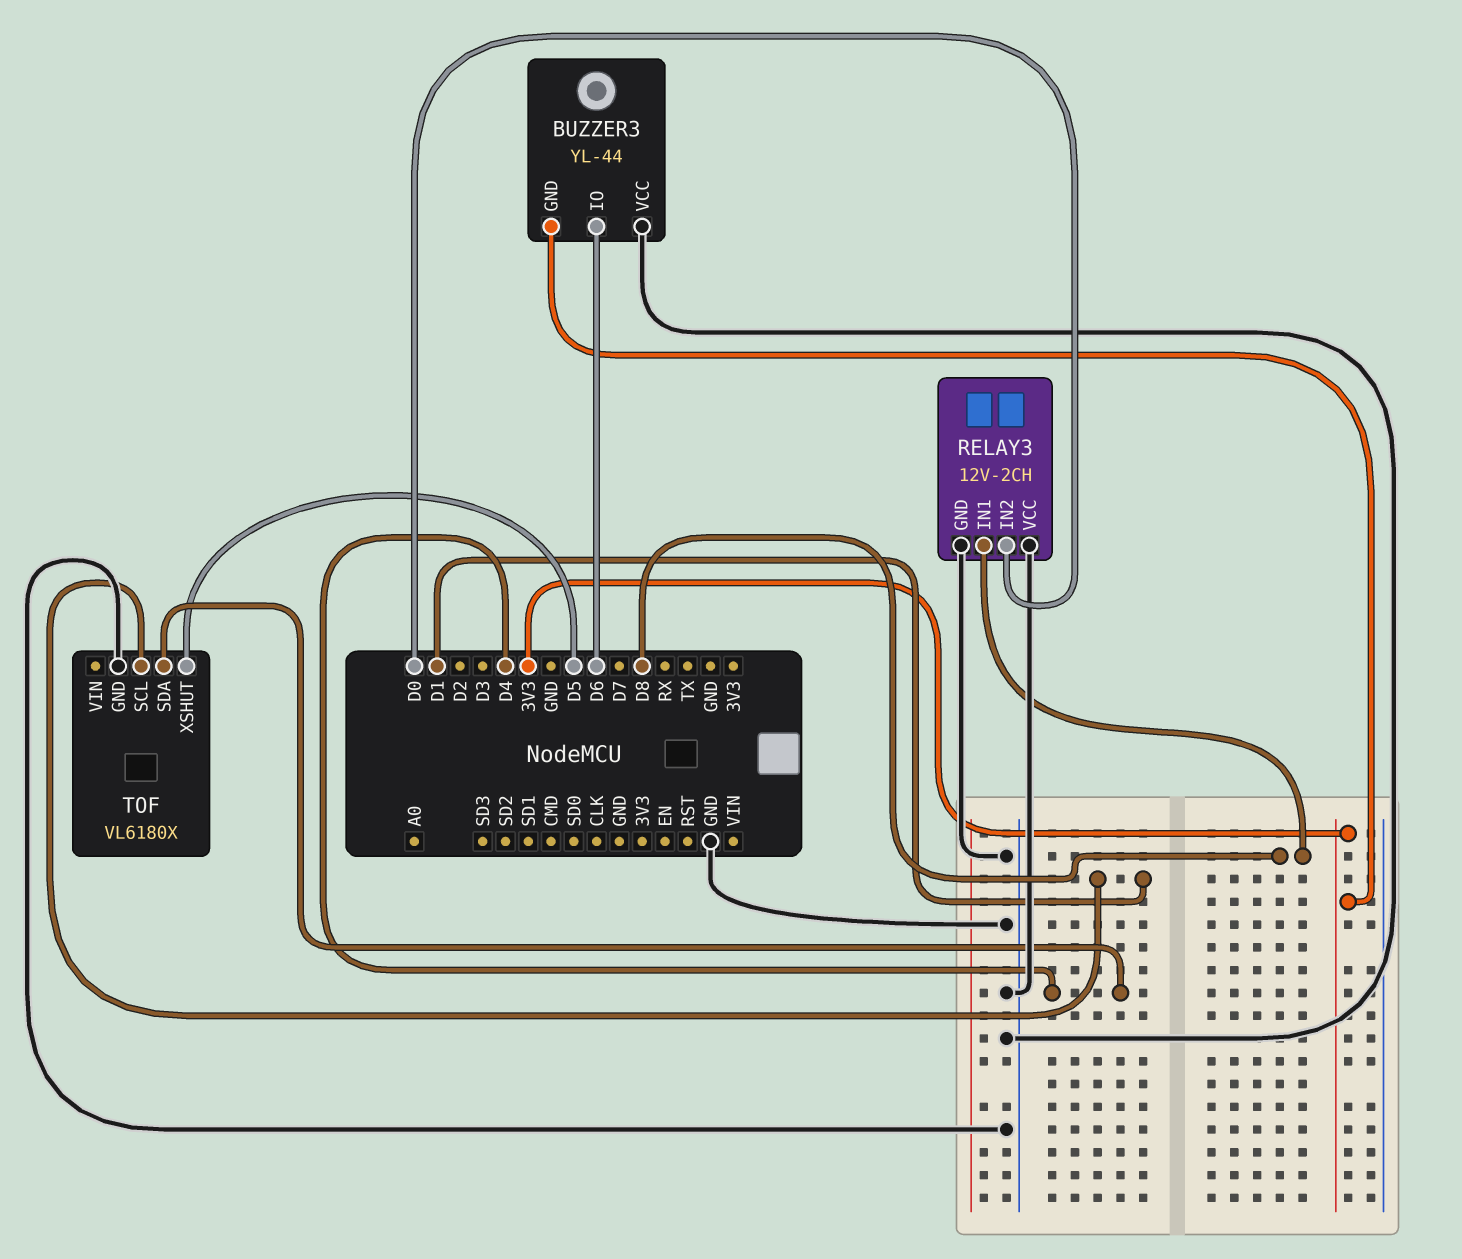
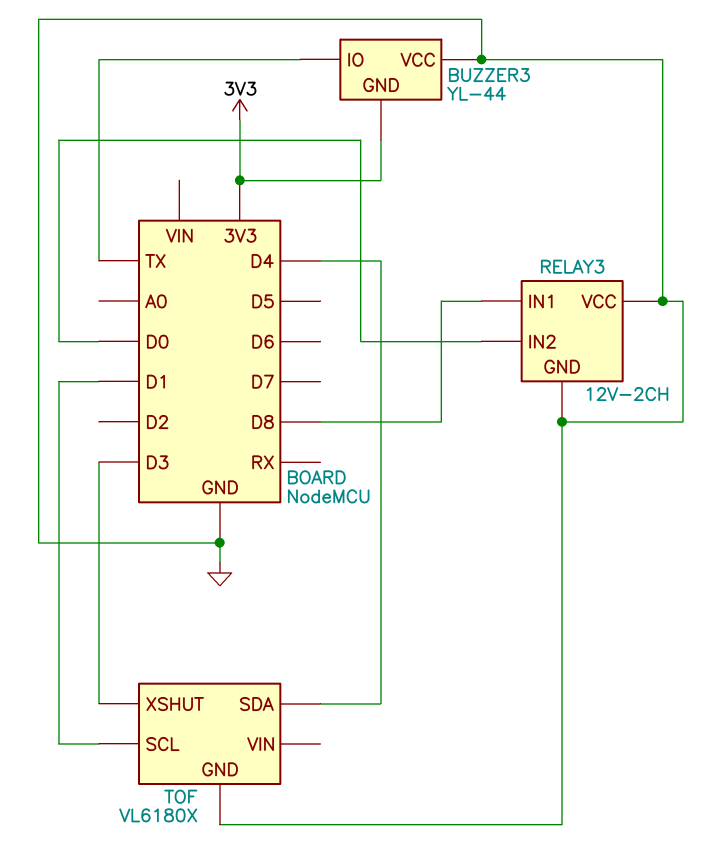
BUZZER3 pin IO: D6 -> TX
TOF pin XSHUT: D5 -> D3

